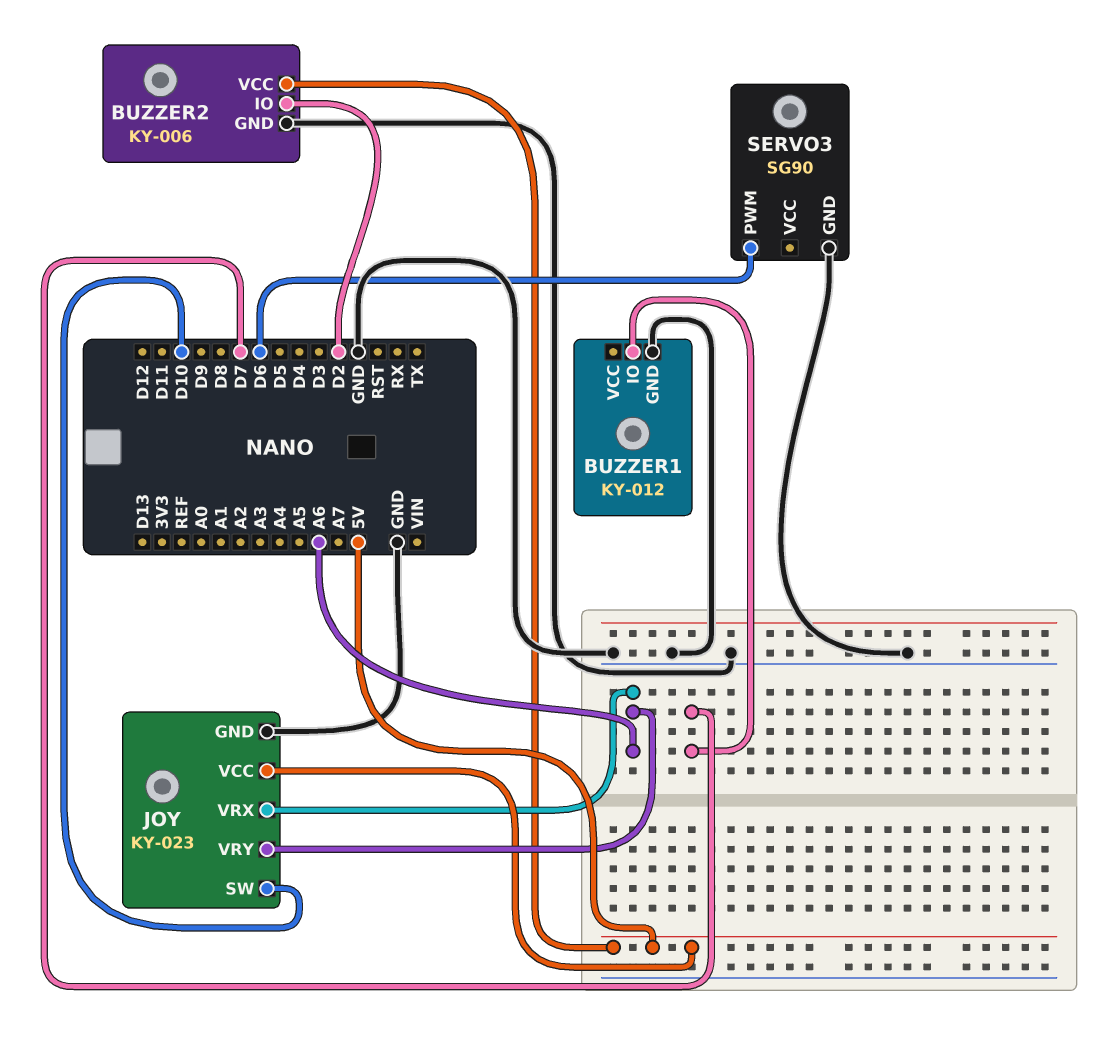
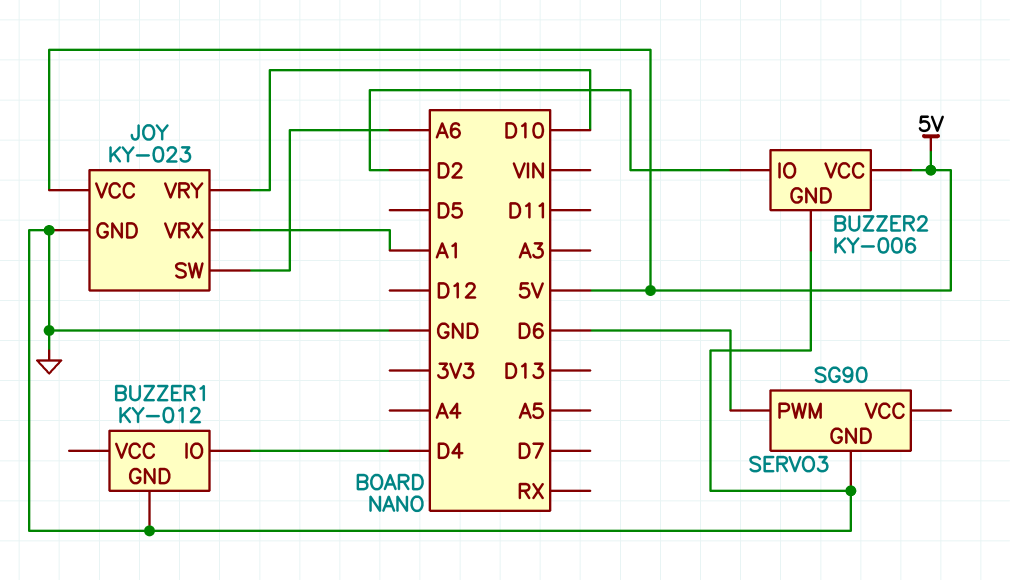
BUZZER1 pin IO: D7 -> D4
JOY pin SW: D10 -> A6
JOY pin VRX: A6 -> A1
JOY pin VRY: A6 -> D10

